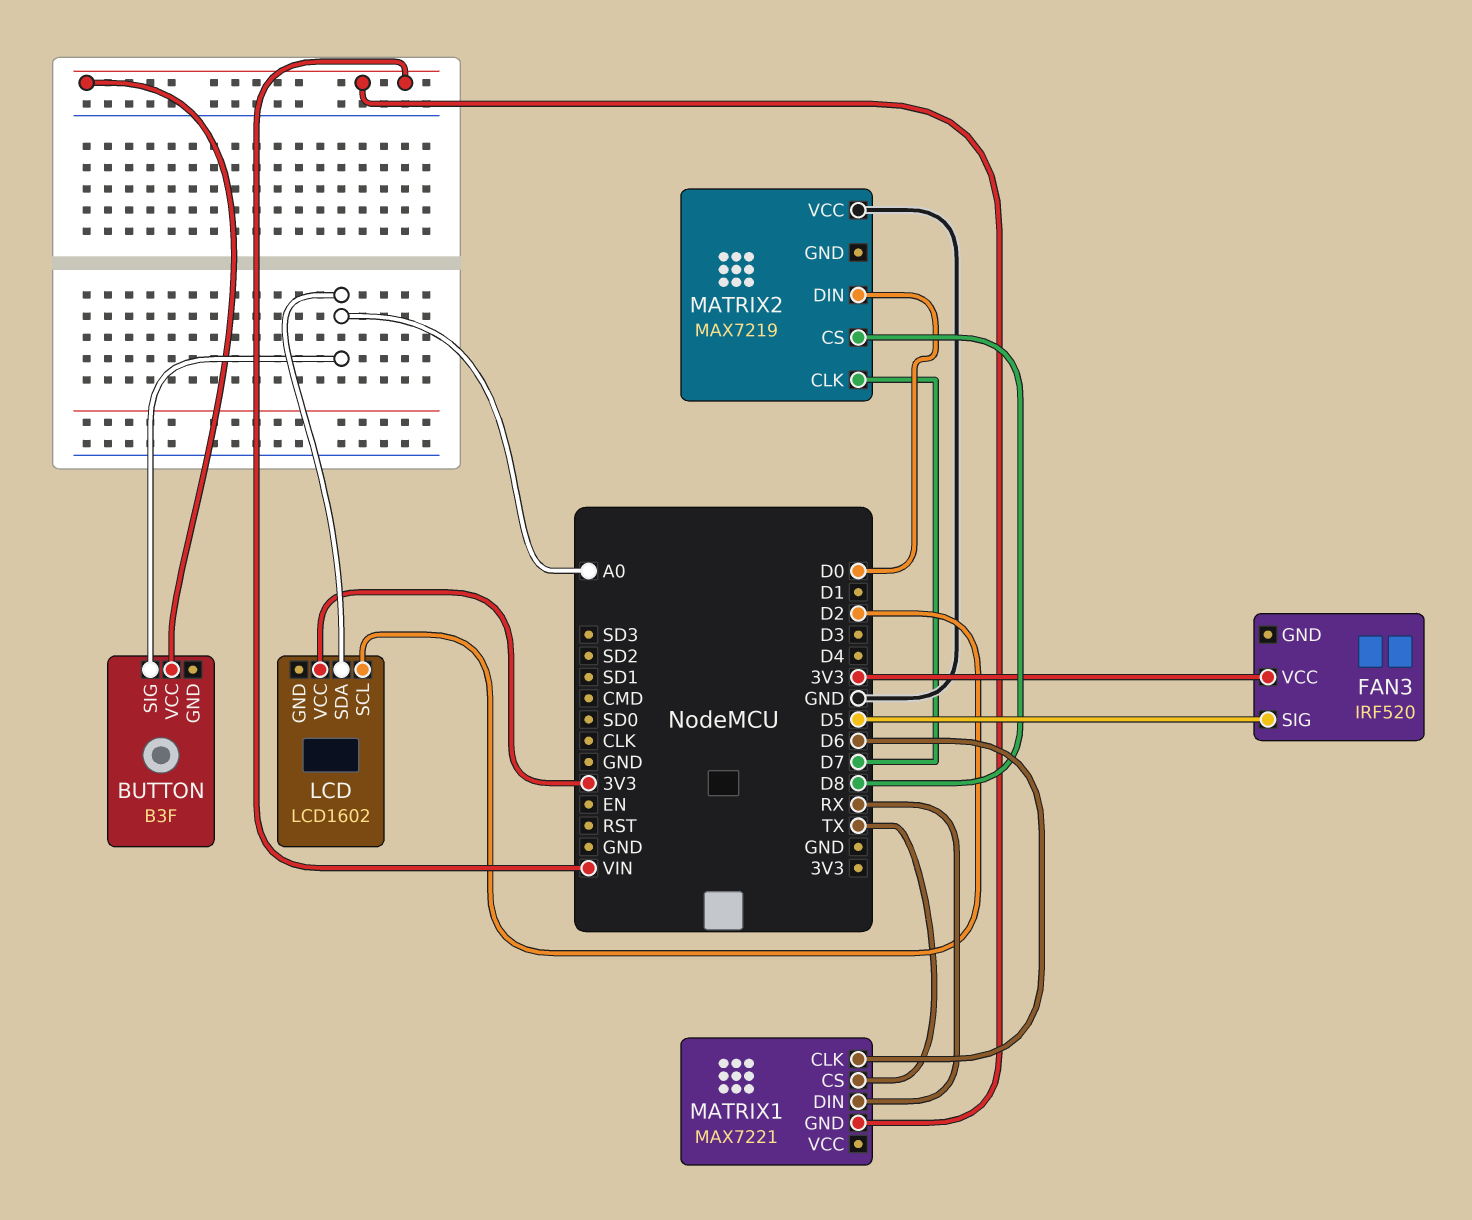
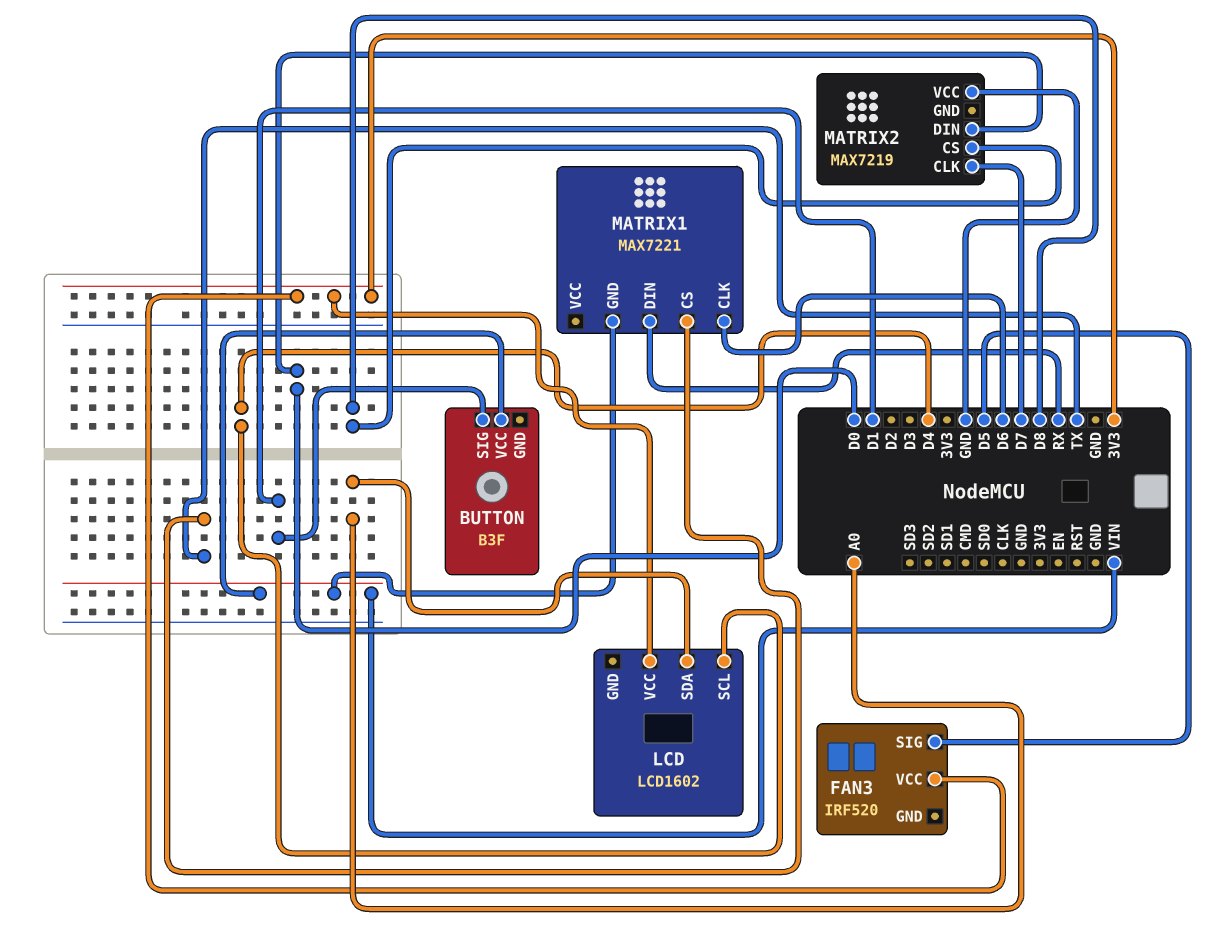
BUTTON pin SIG: A0 -> D1
LCD pin SCL: D2 -> D4

